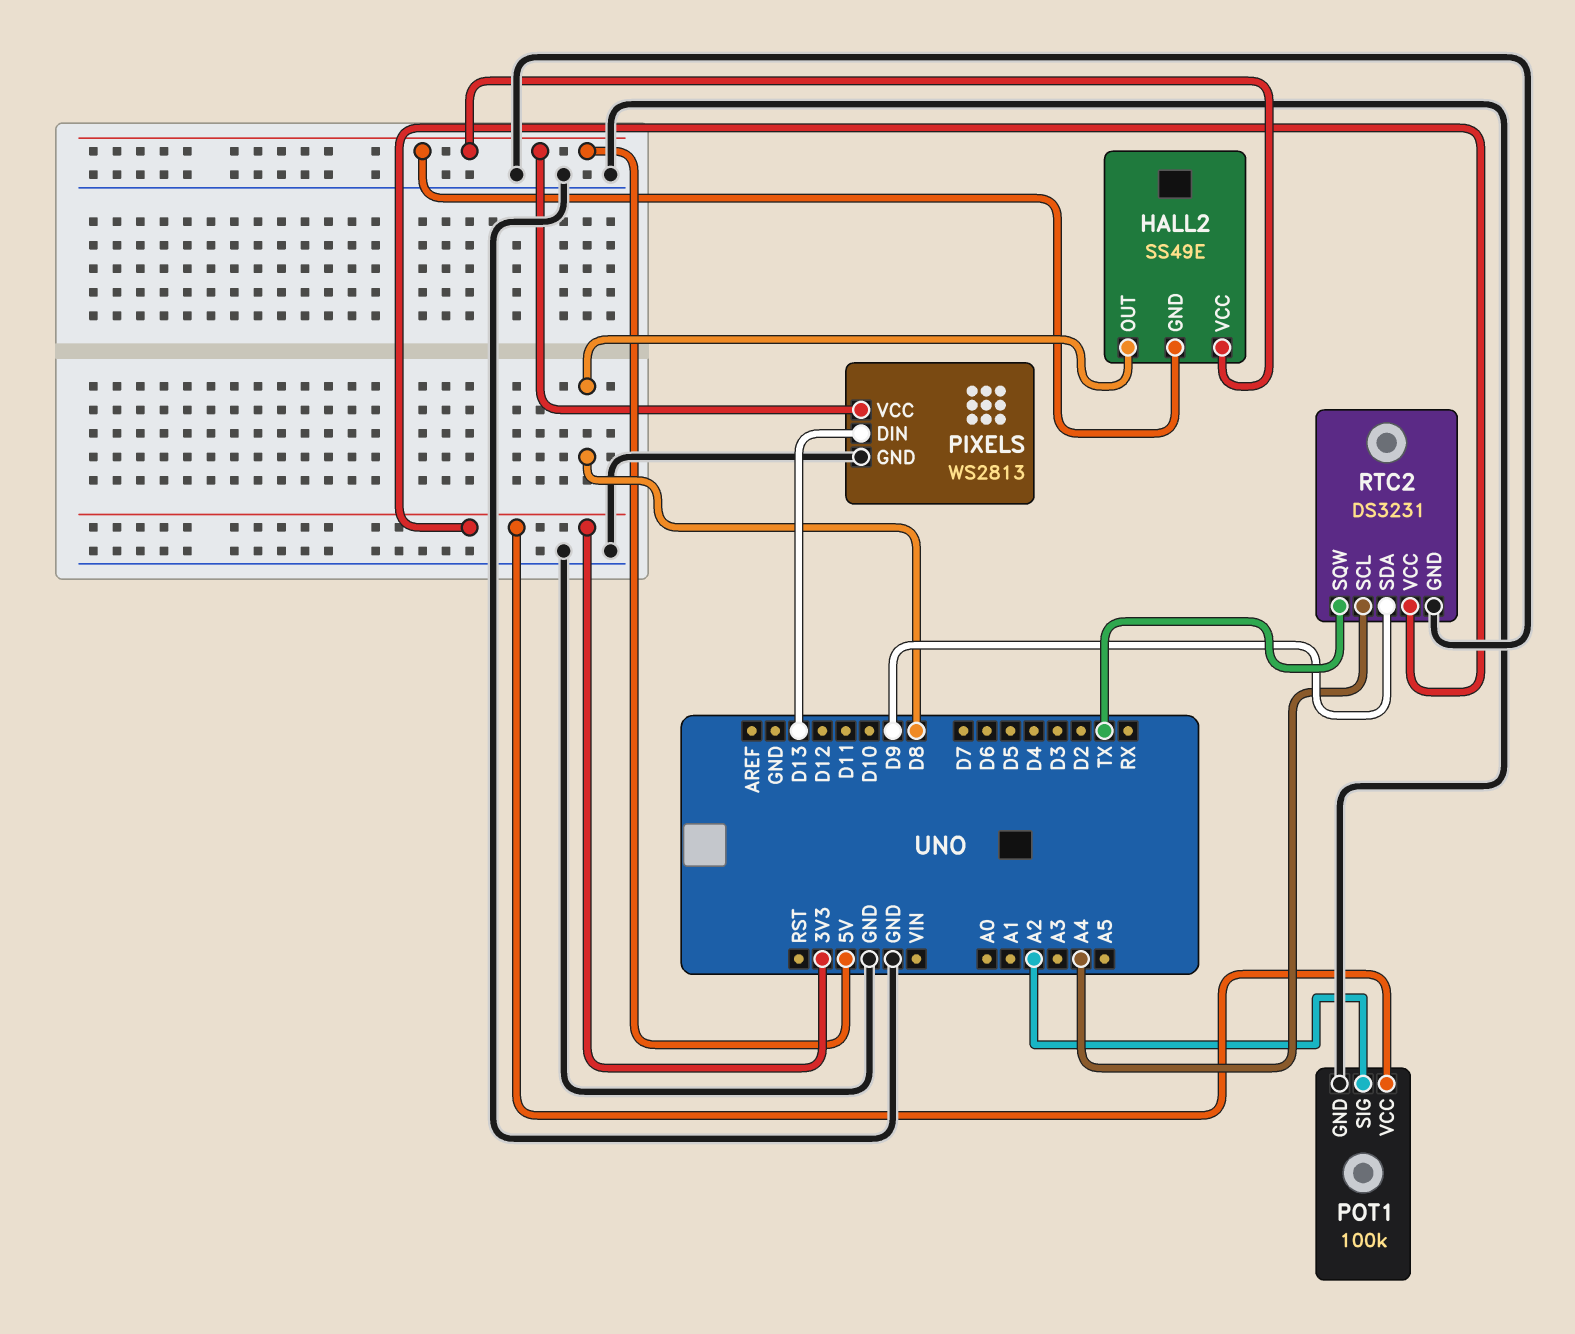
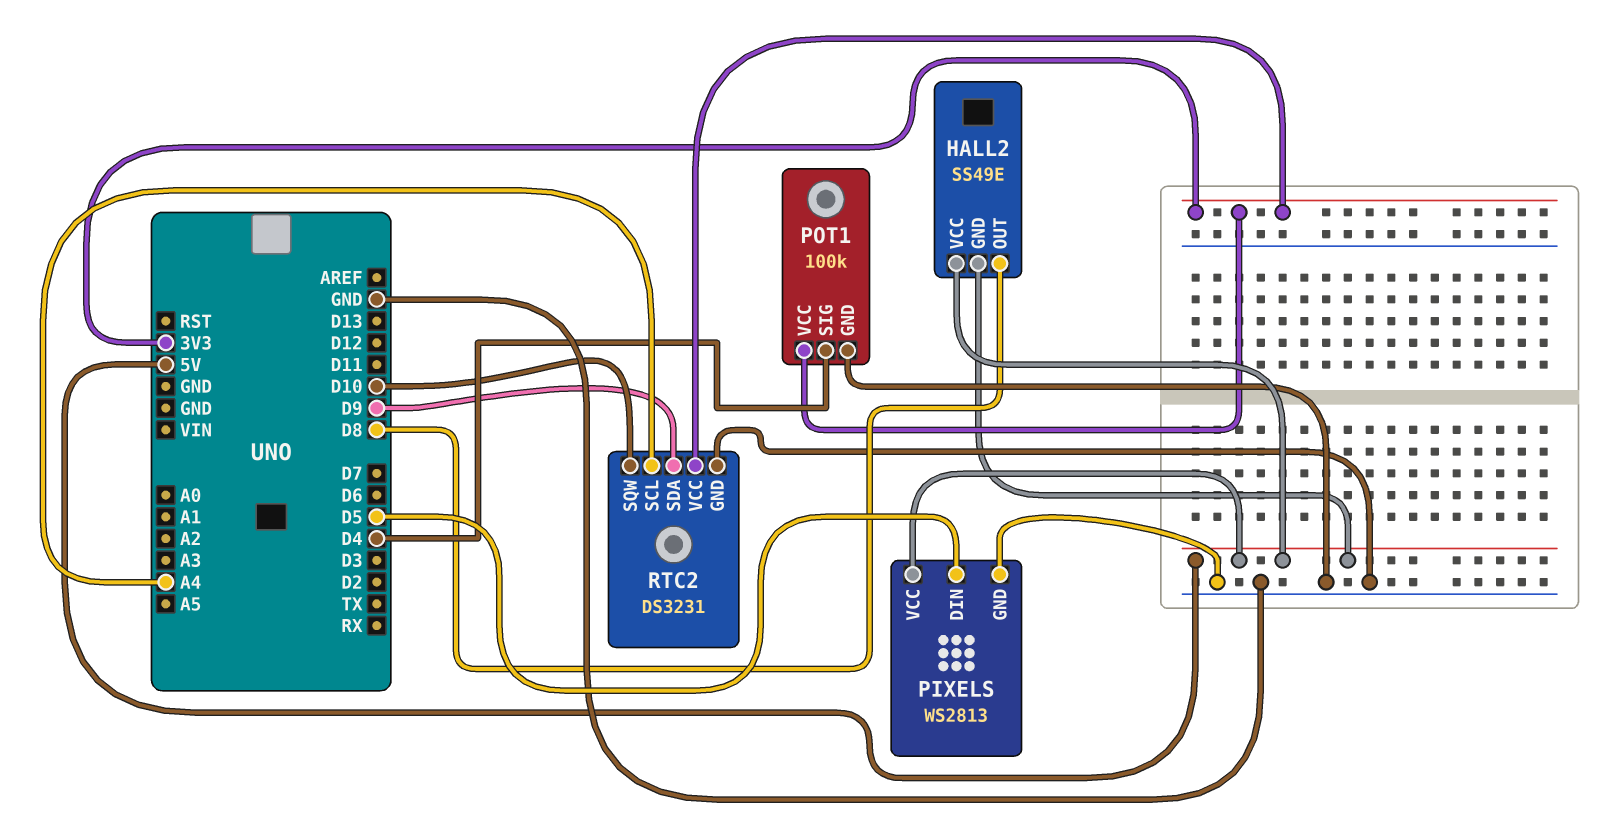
PIXELS pin DIN: D13 -> D5
POT1 pin SIG: A2 -> D4
RTC2 pin SQW: TX -> D10

